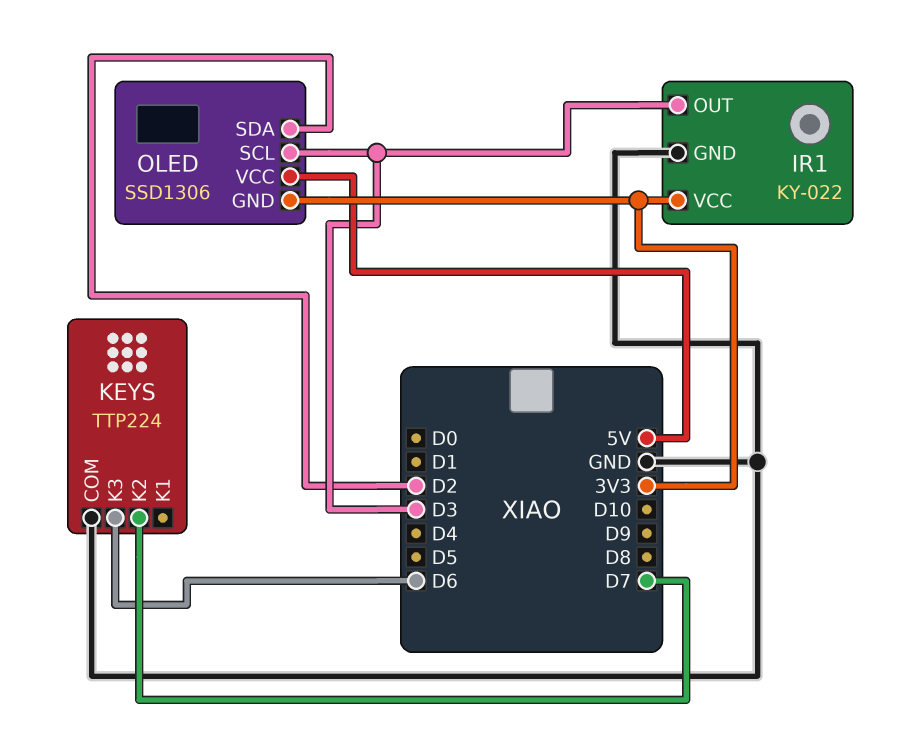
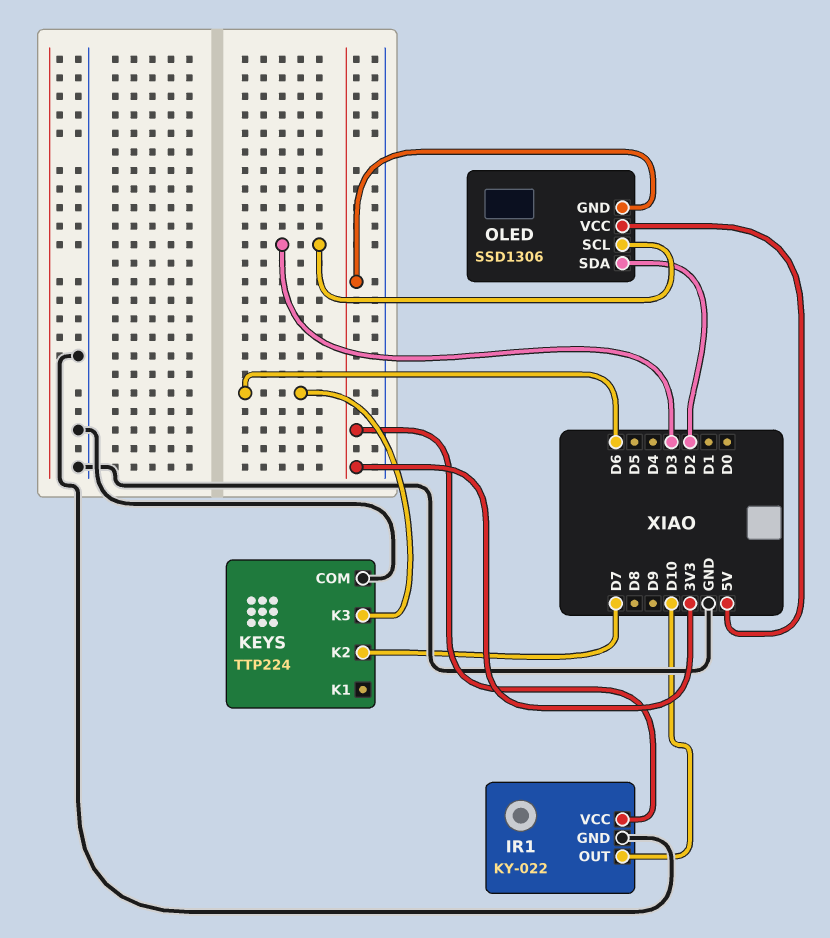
IR1 pin OUT: D3 -> D10

